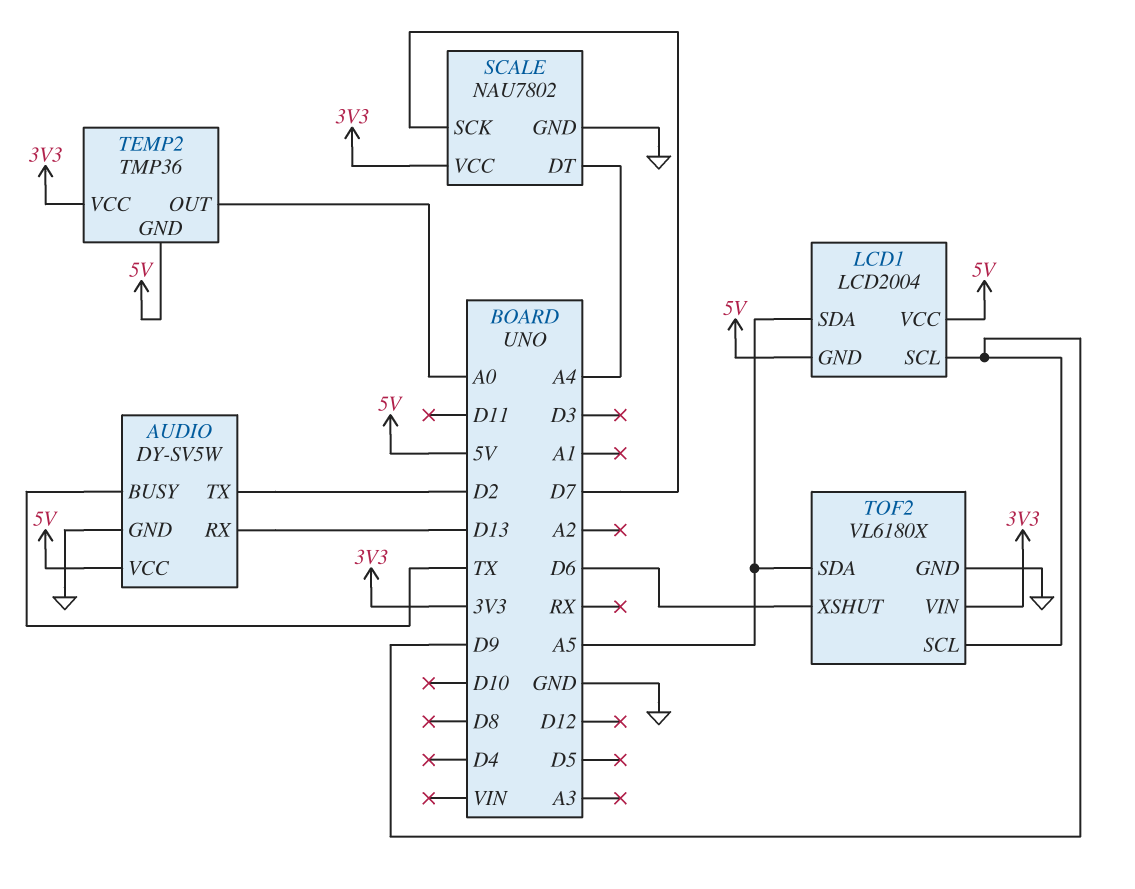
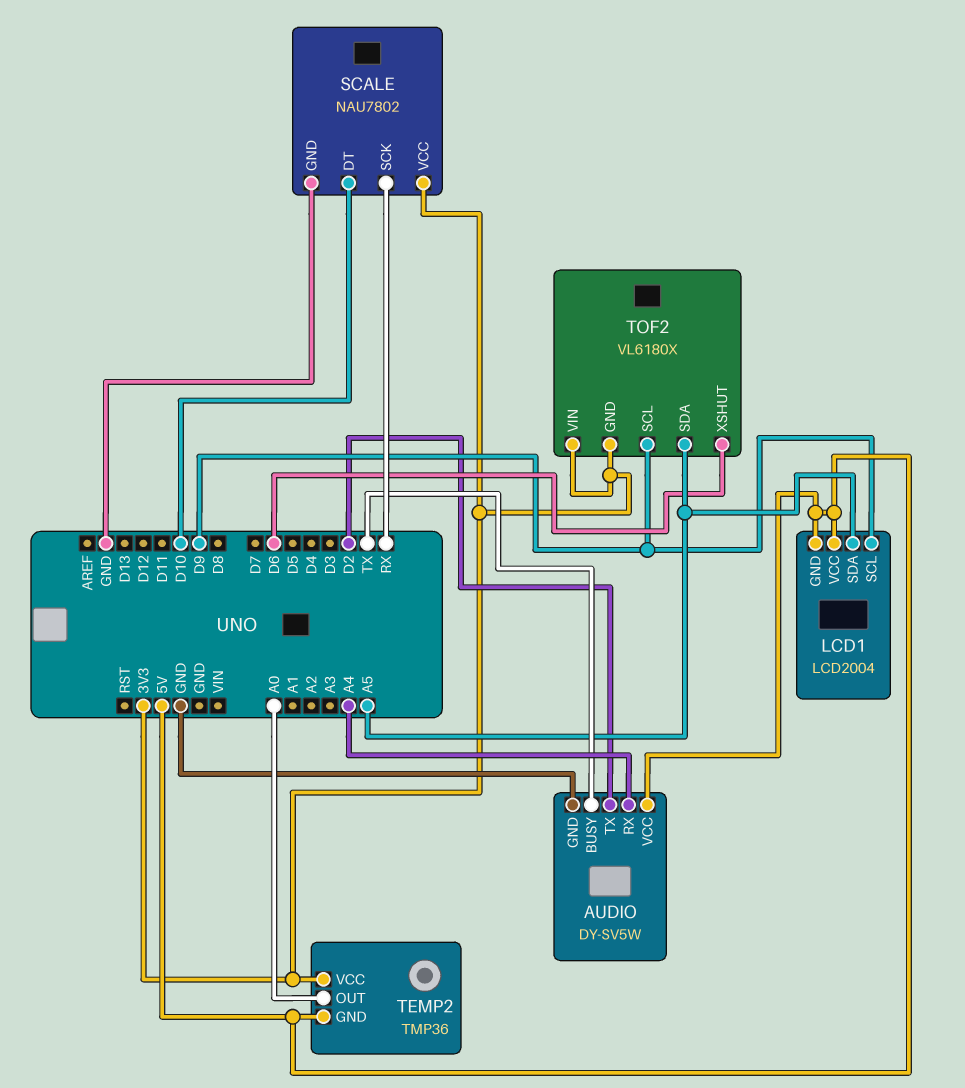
AUDIO pin RX: D13 -> A4
SCALE pin DT: A4 -> D10
SCALE pin SCK: D7 -> RX
TOF2 pin GND: GND -> 3V3

